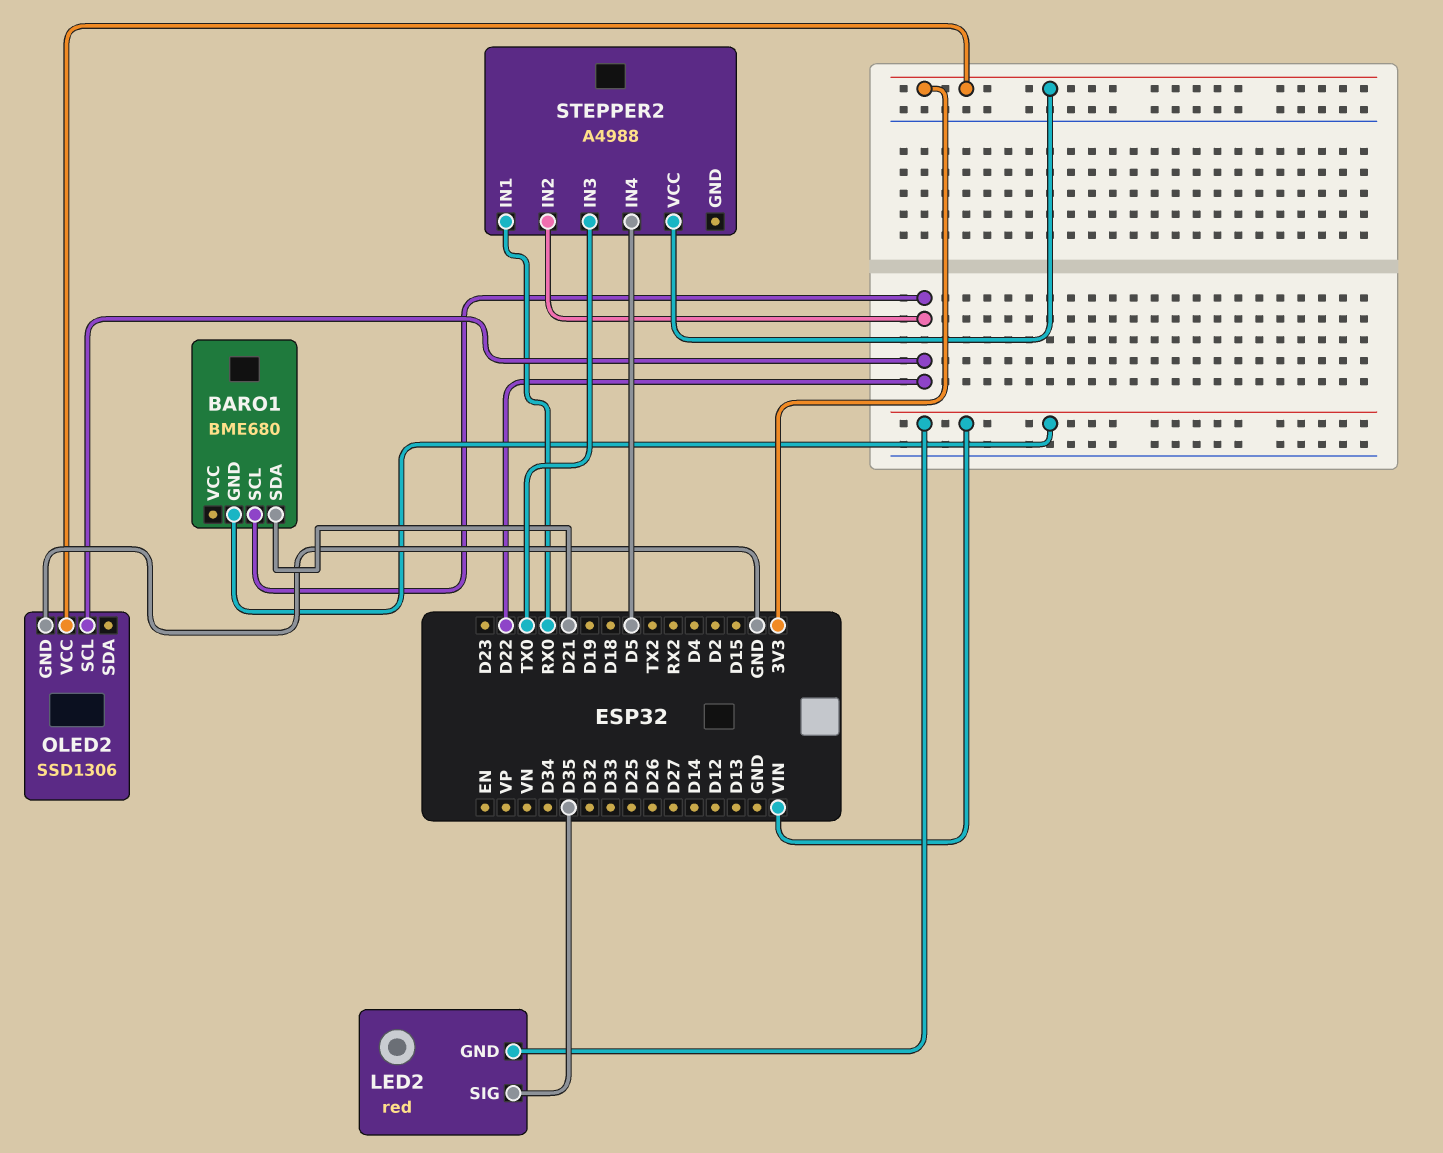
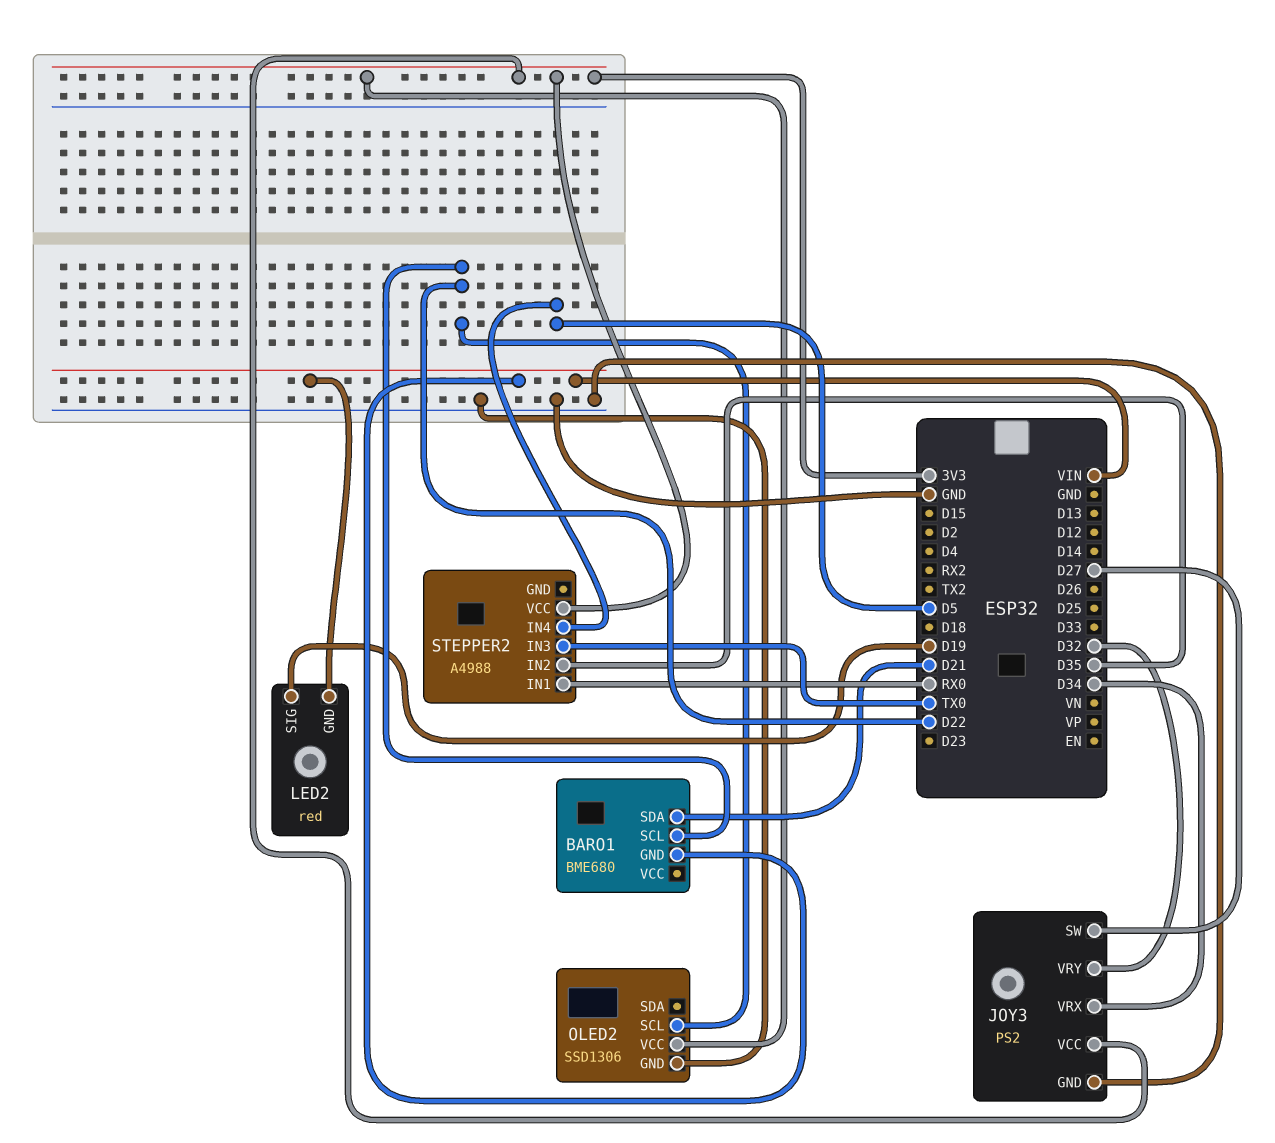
JOY3: none -> PS2
JOY3 pin GND: none -> GND
JOY3 pin SW: none -> D27
JOY3 pin VCC: none -> 3V3
JOY3 pin VRX: none -> D34
JOY3 pin VRY: none -> D32
LED2 pin SIG: D35 -> D19
STEPPER2 pin IN2: D22 -> D35

